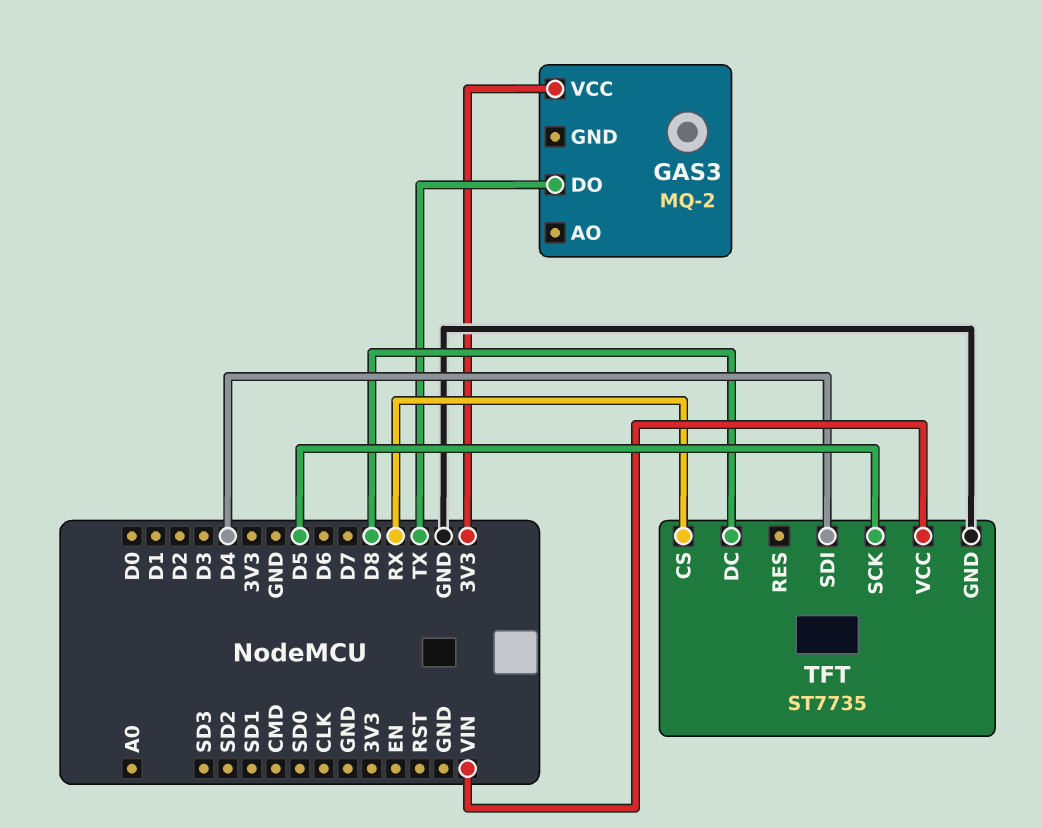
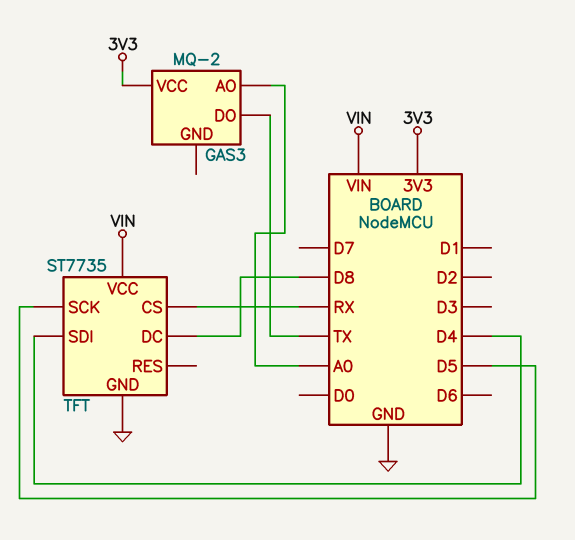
GAS3 pin AO: none -> A0

